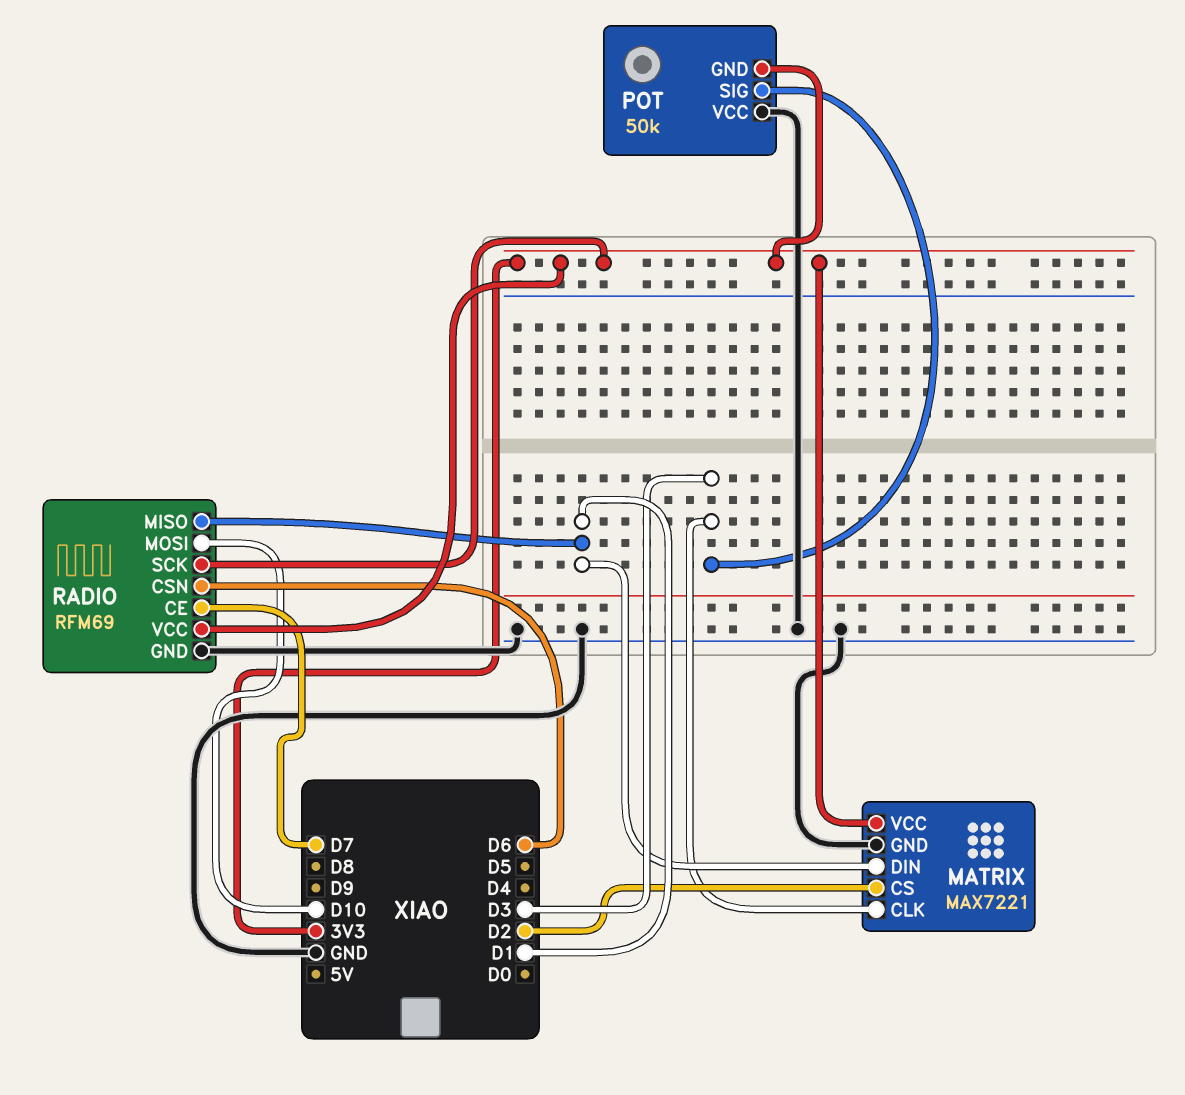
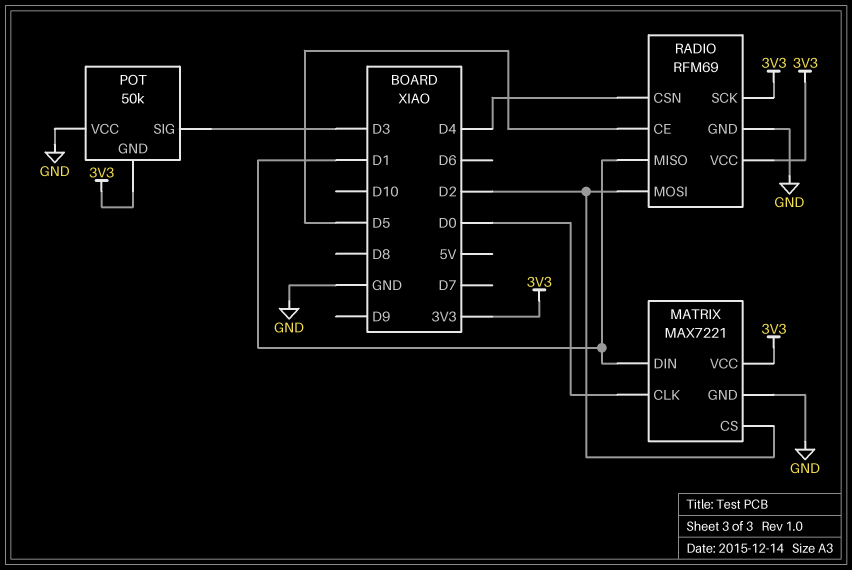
MATRIX pin CLK: D3 -> D0
RADIO pin CE: D7 -> D5
RADIO pin CSN: D6 -> D4
RADIO pin MOSI: D10 -> D2

